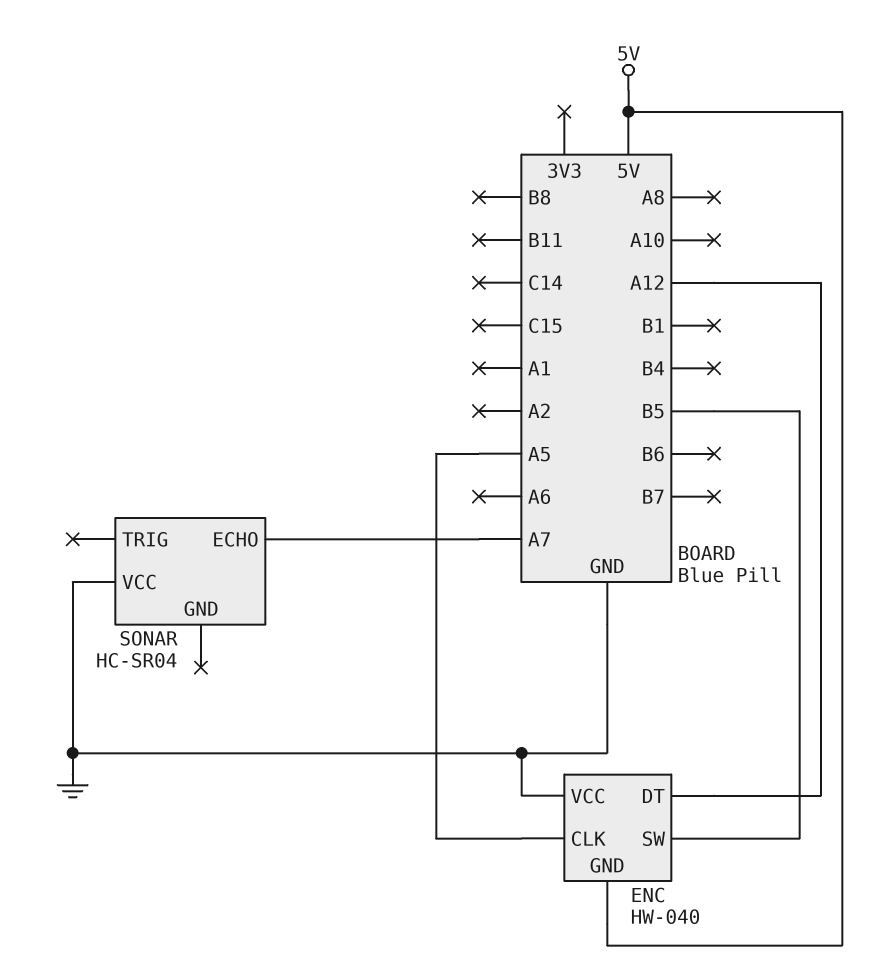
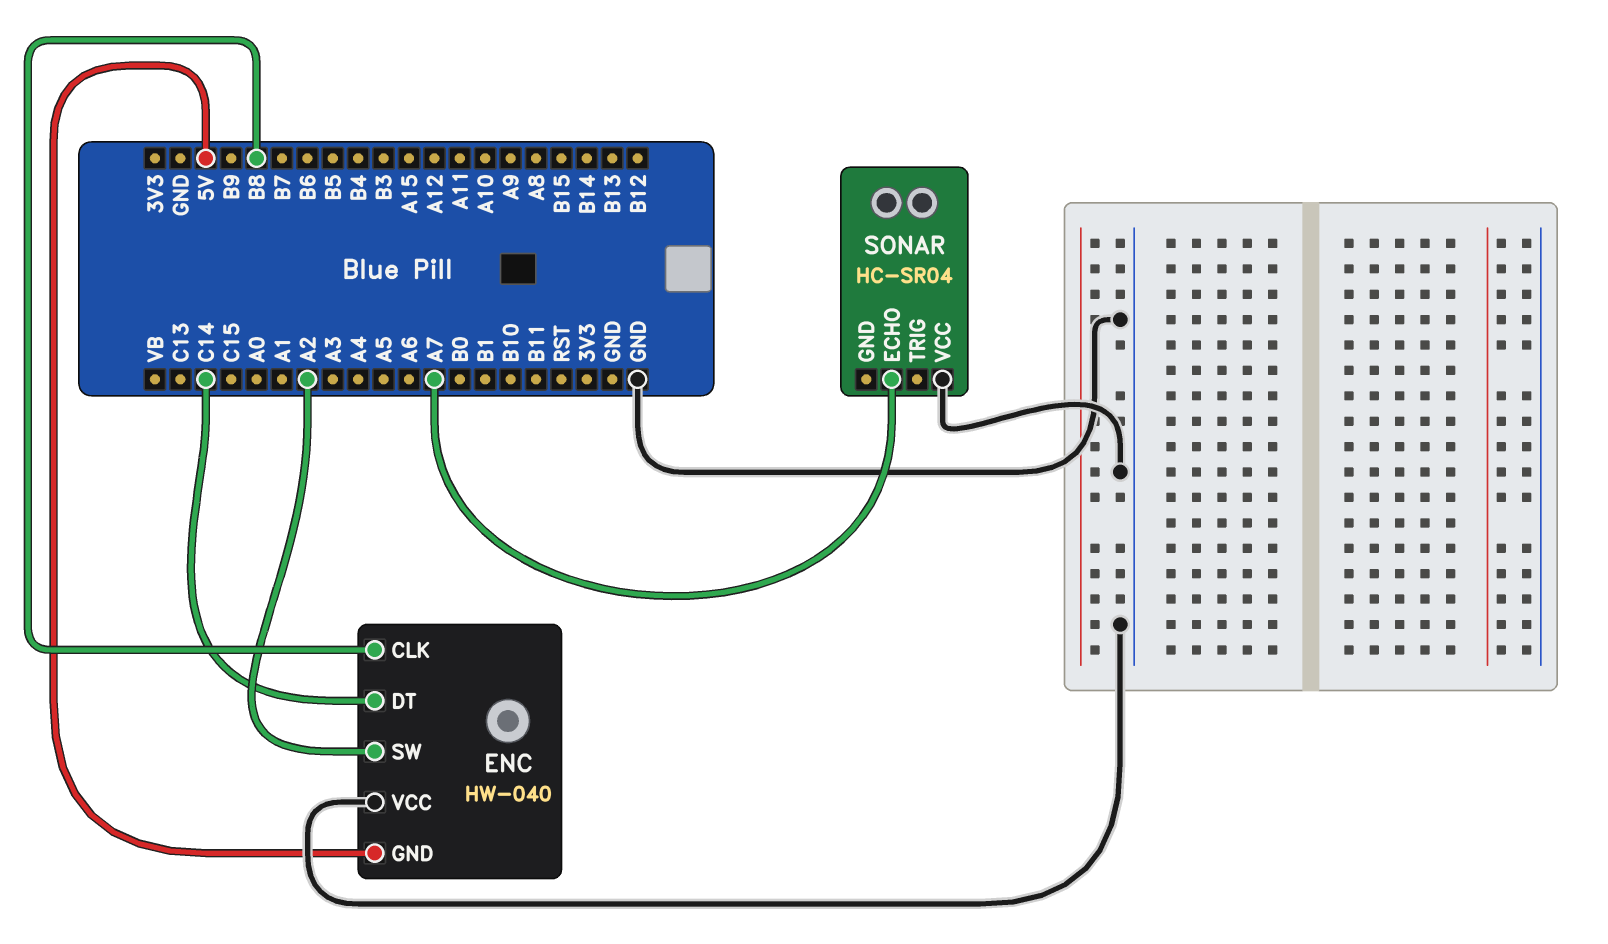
ENC pin CLK: A5 -> B8
ENC pin DT: A12 -> C14
ENC pin SW: B5 -> A2

